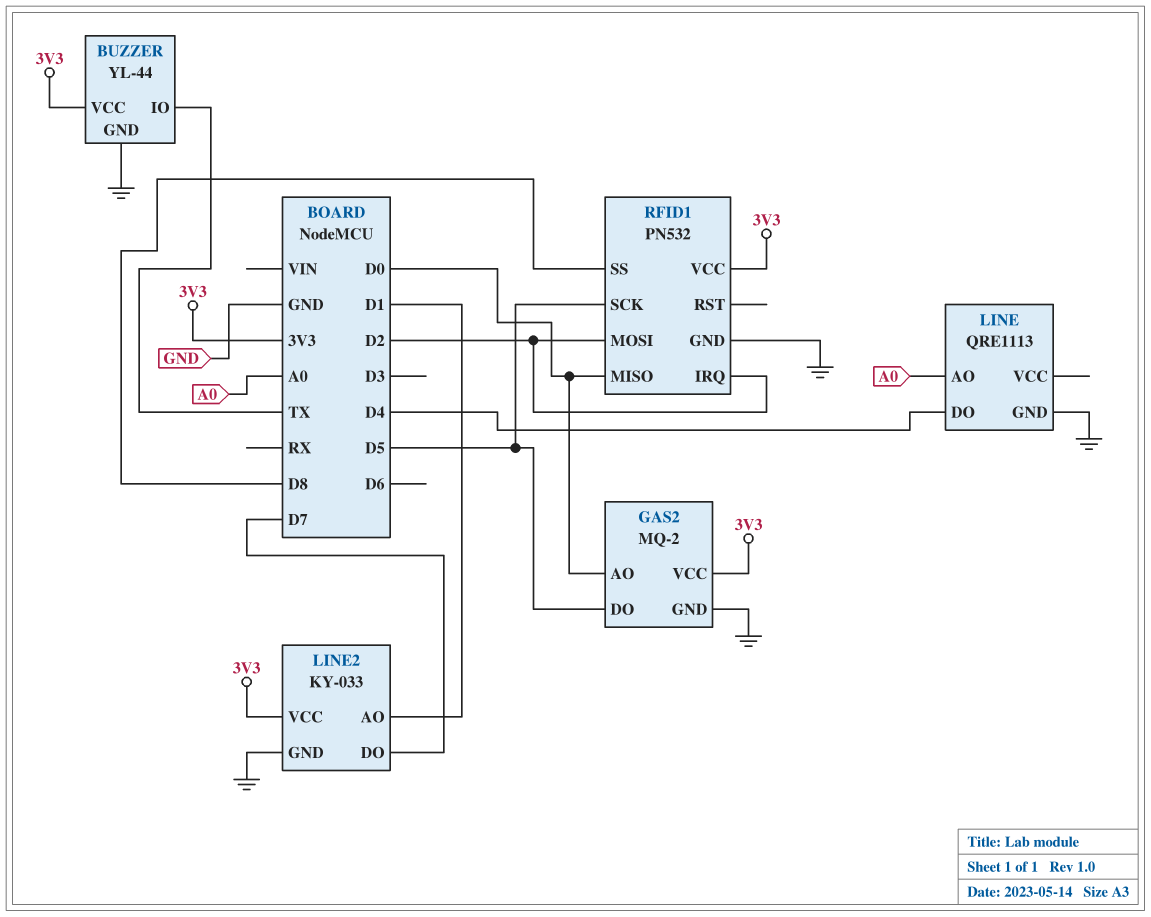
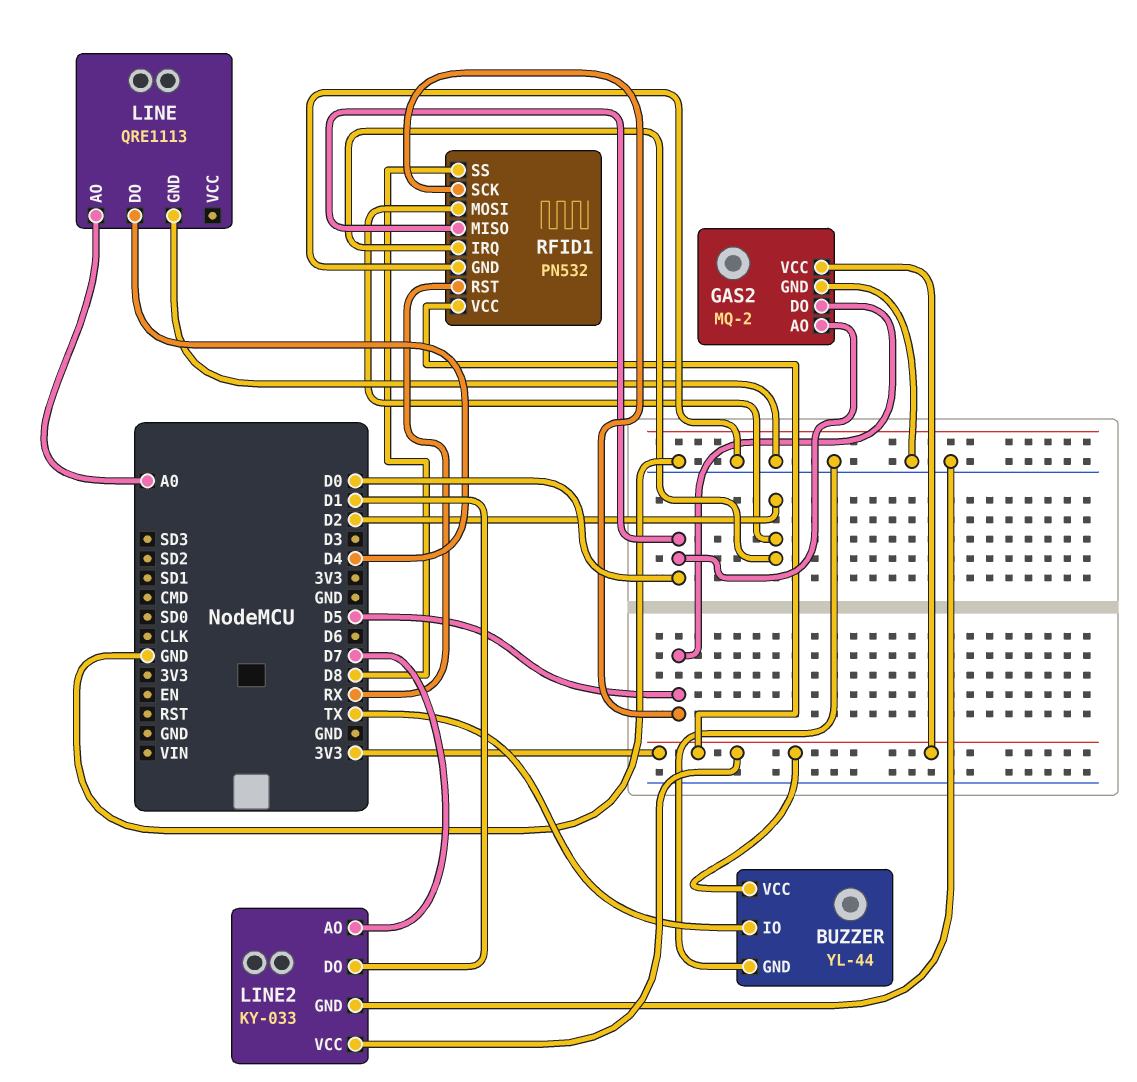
LINE2 pin AO: D1 -> D7
LINE2 pin DO: D7 -> D1
RFID1 pin RST: none -> RX

